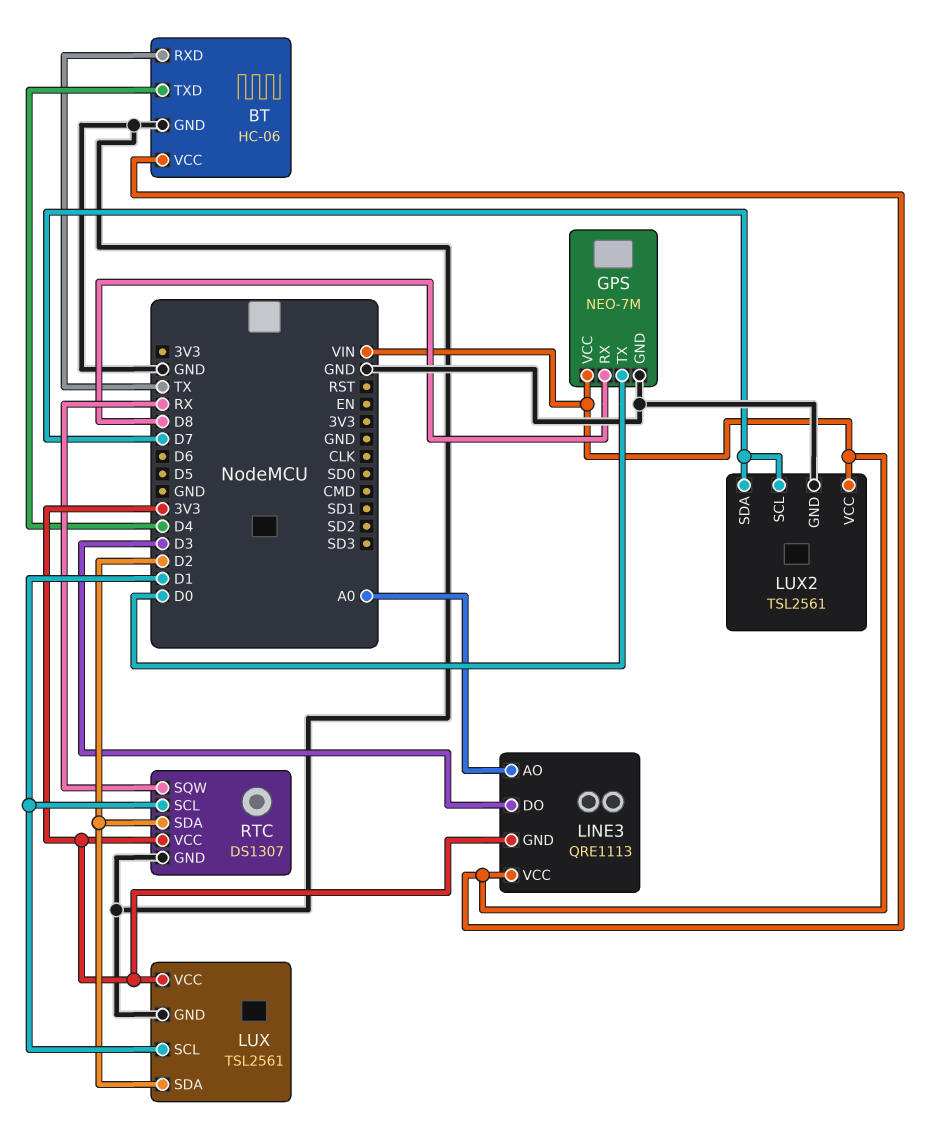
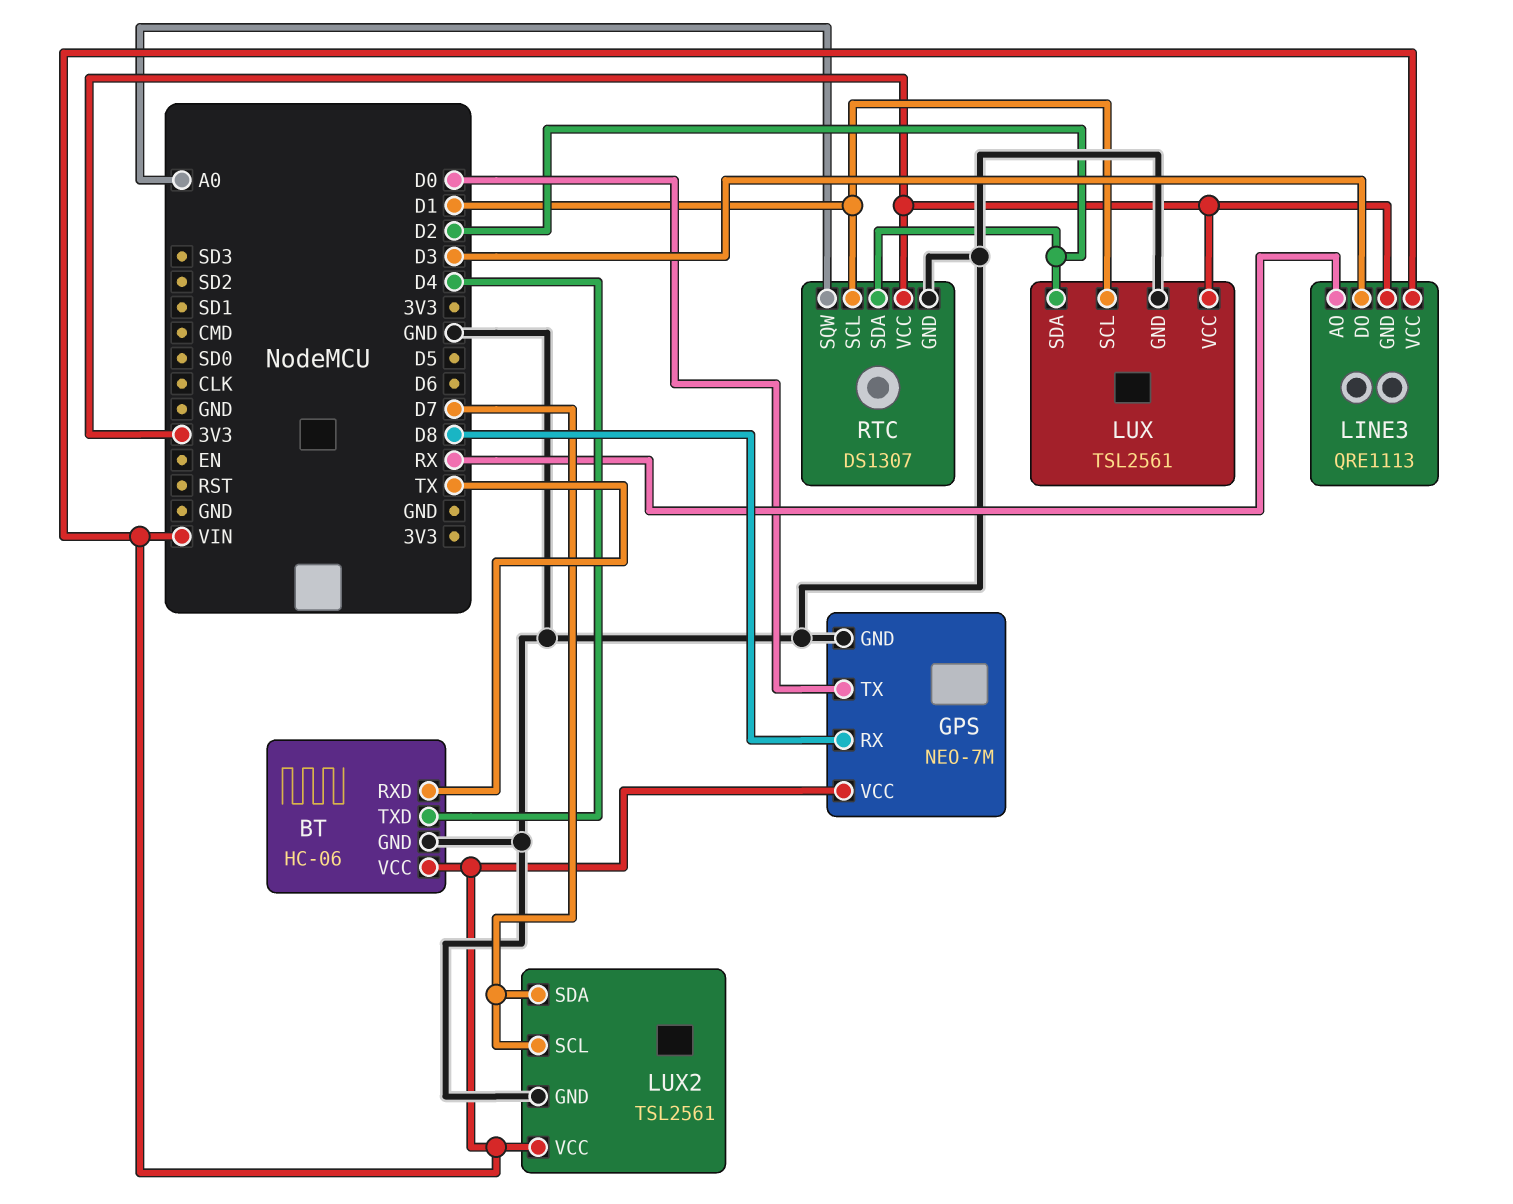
LINE3 pin AO: A0 -> RX
RTC pin SQW: RX -> A0

